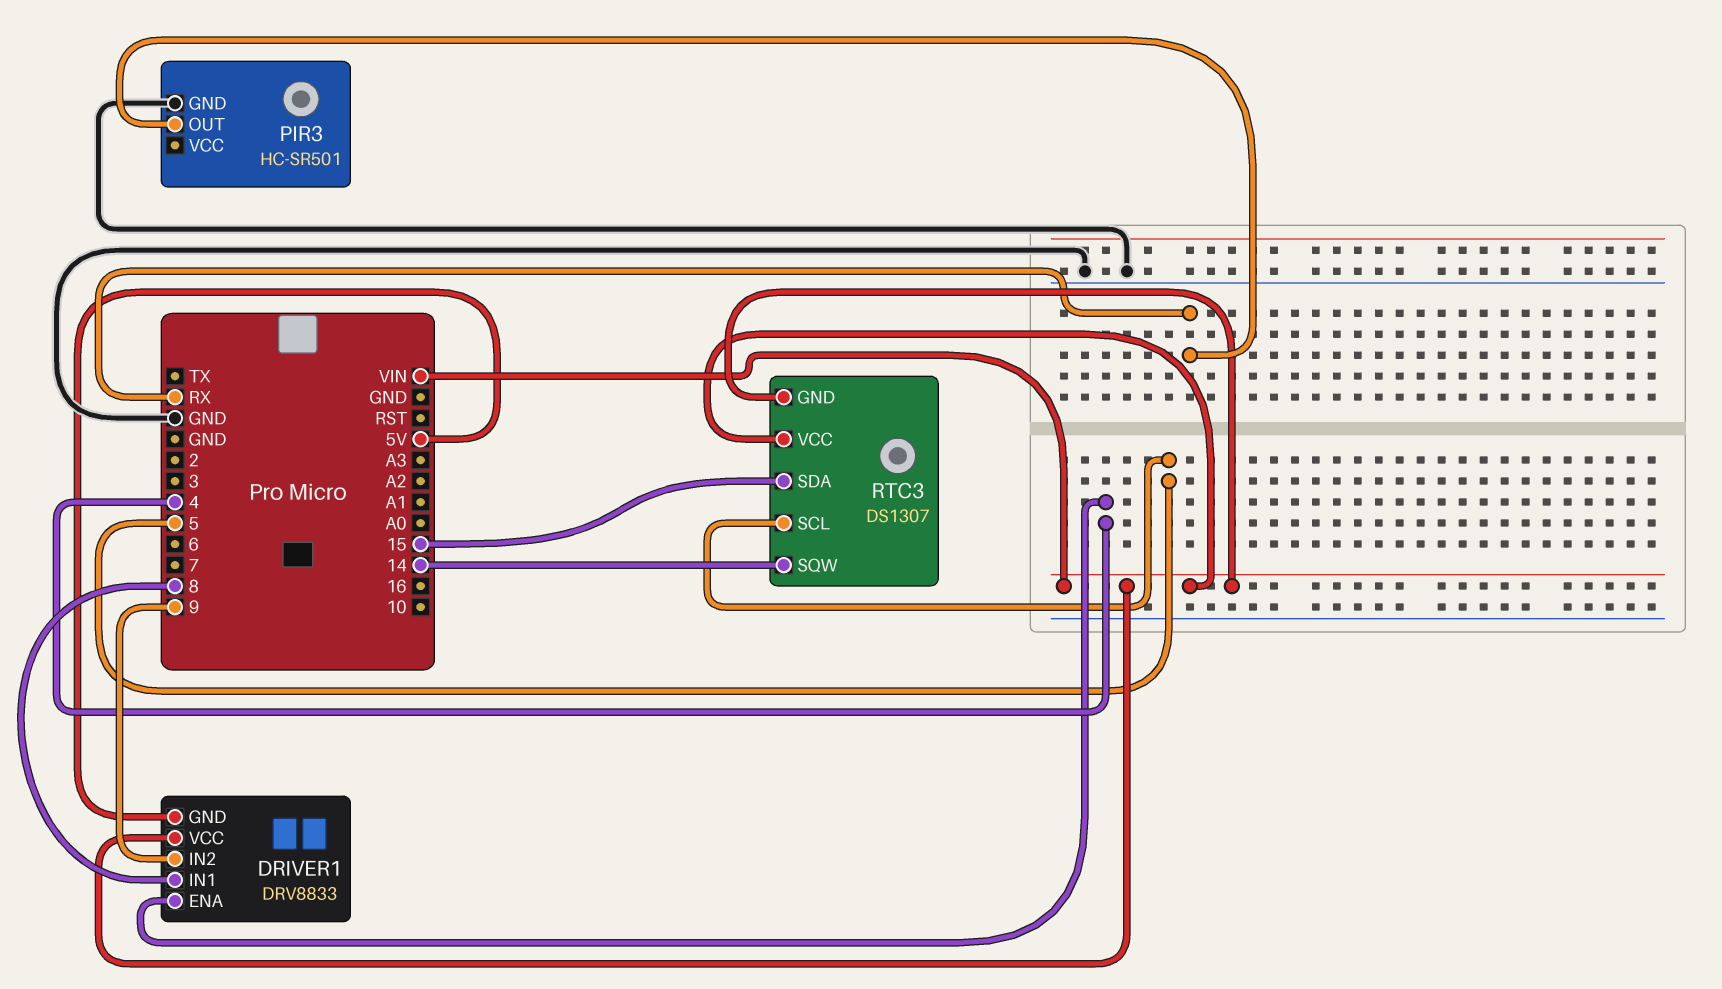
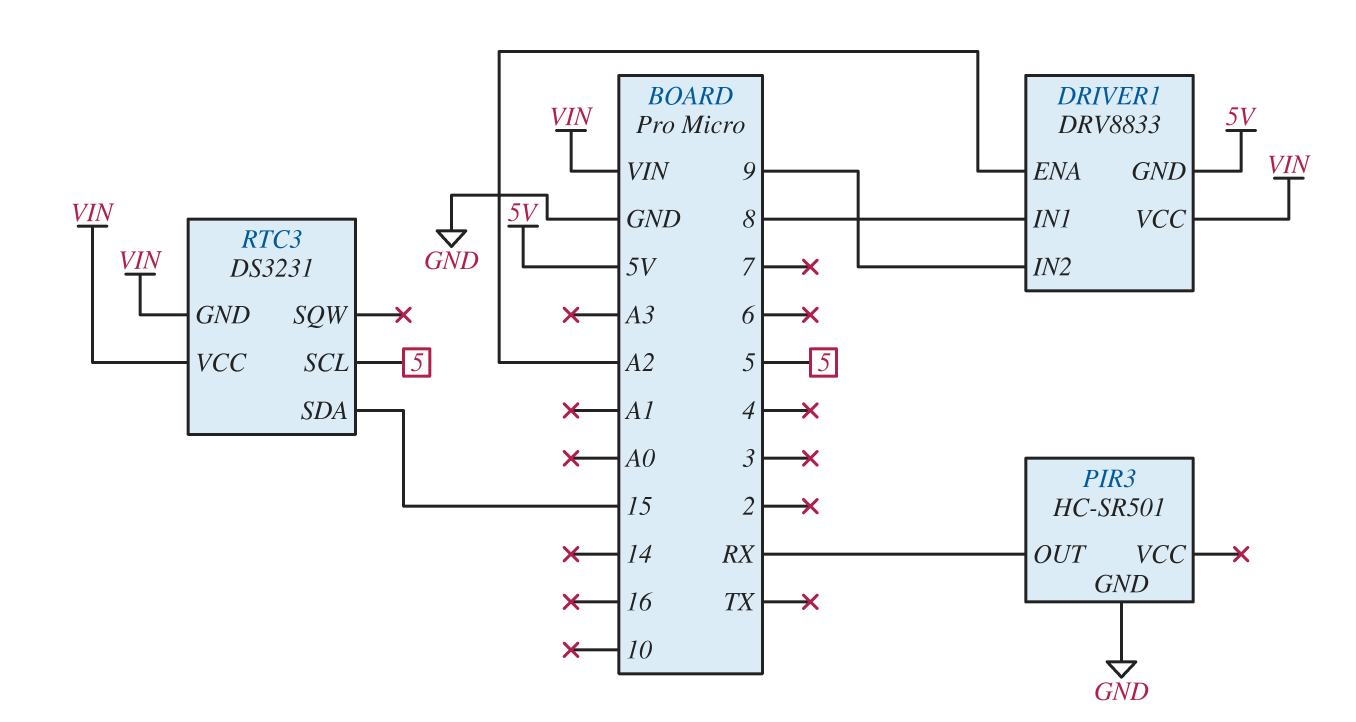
DRIVER1 pin ENA: 4 -> A2
RTC3: DS1307 -> DS3231
RTC3 pin SQW: 14 -> none

